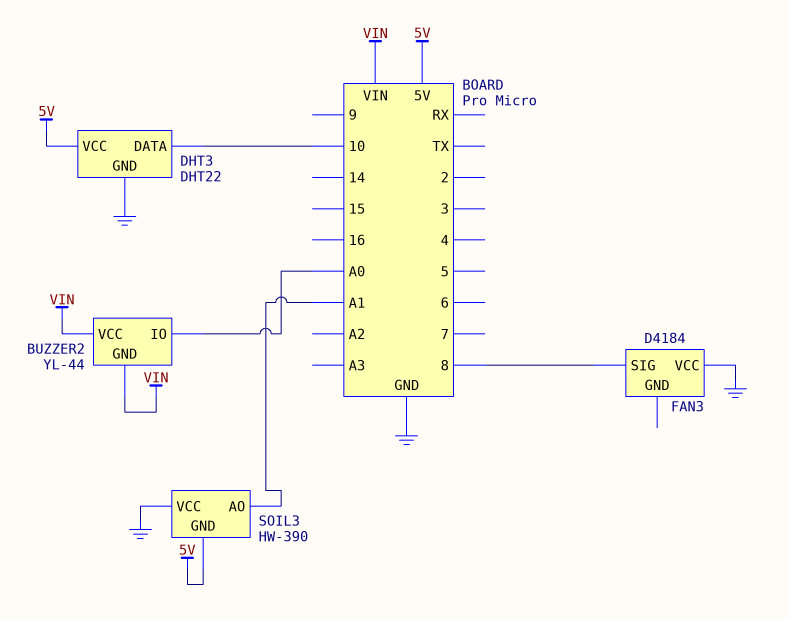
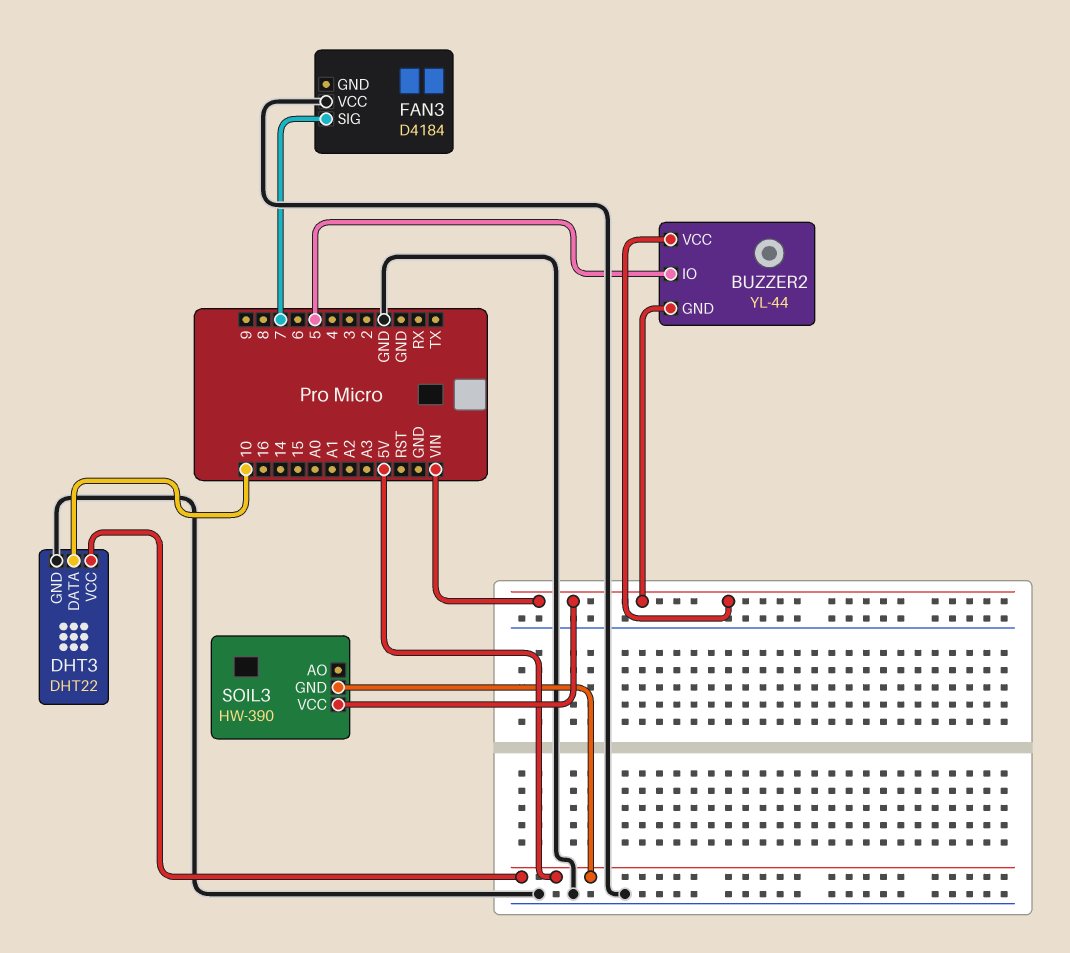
BUZZER2 pin IO: A0 -> 5
FAN3 pin SIG: 8 -> 7
SOIL3 pin AO: A1 -> none
SOIL3 pin VCC: GND -> VIN

